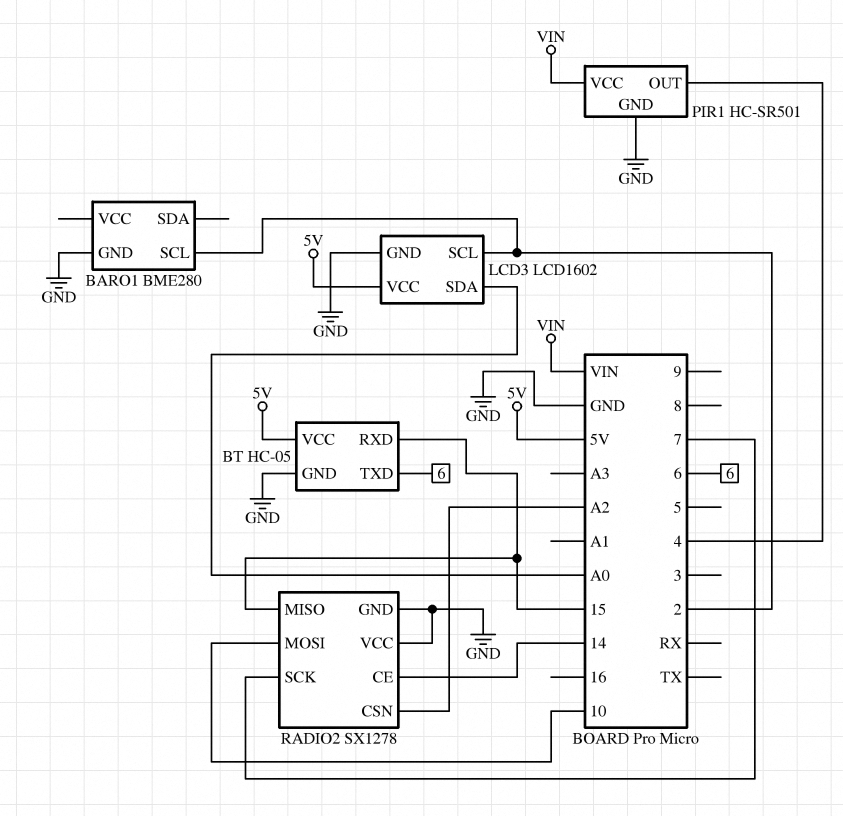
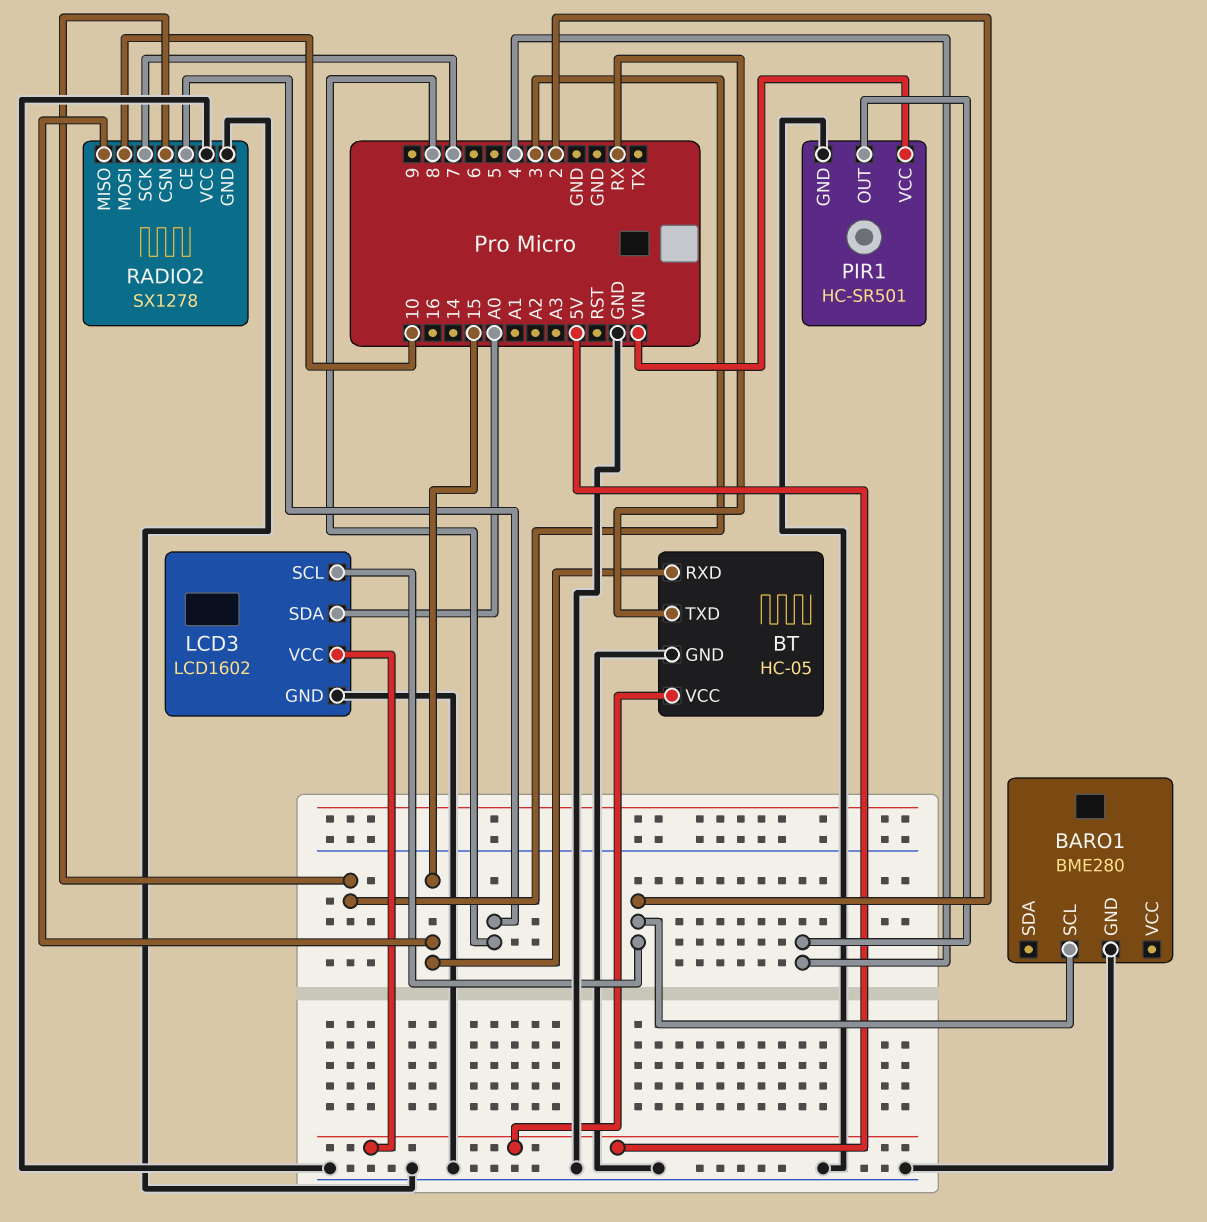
BT pin TXD: 6 -> RX
RADIO2 pin CE: 14 -> 8
RADIO2 pin CSN: A2 -> 3

